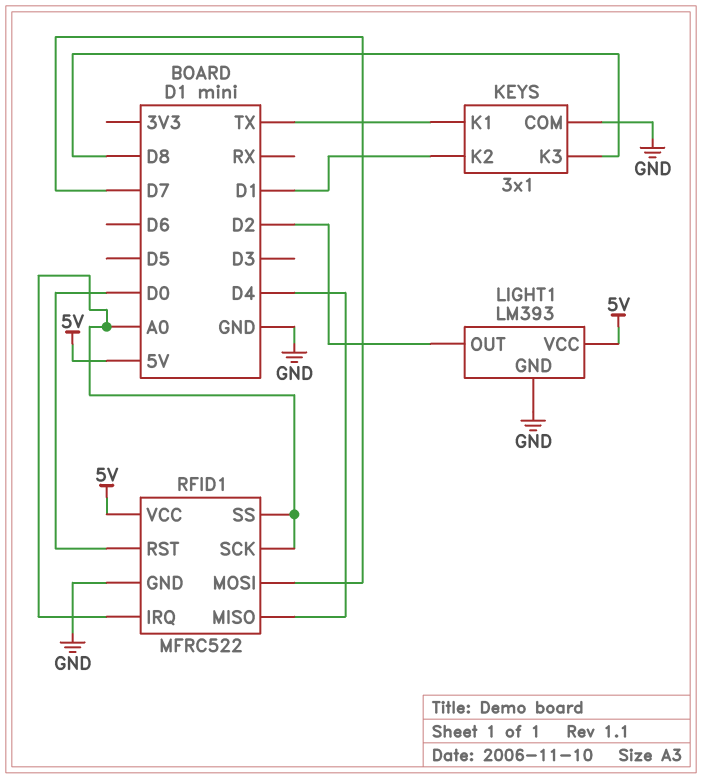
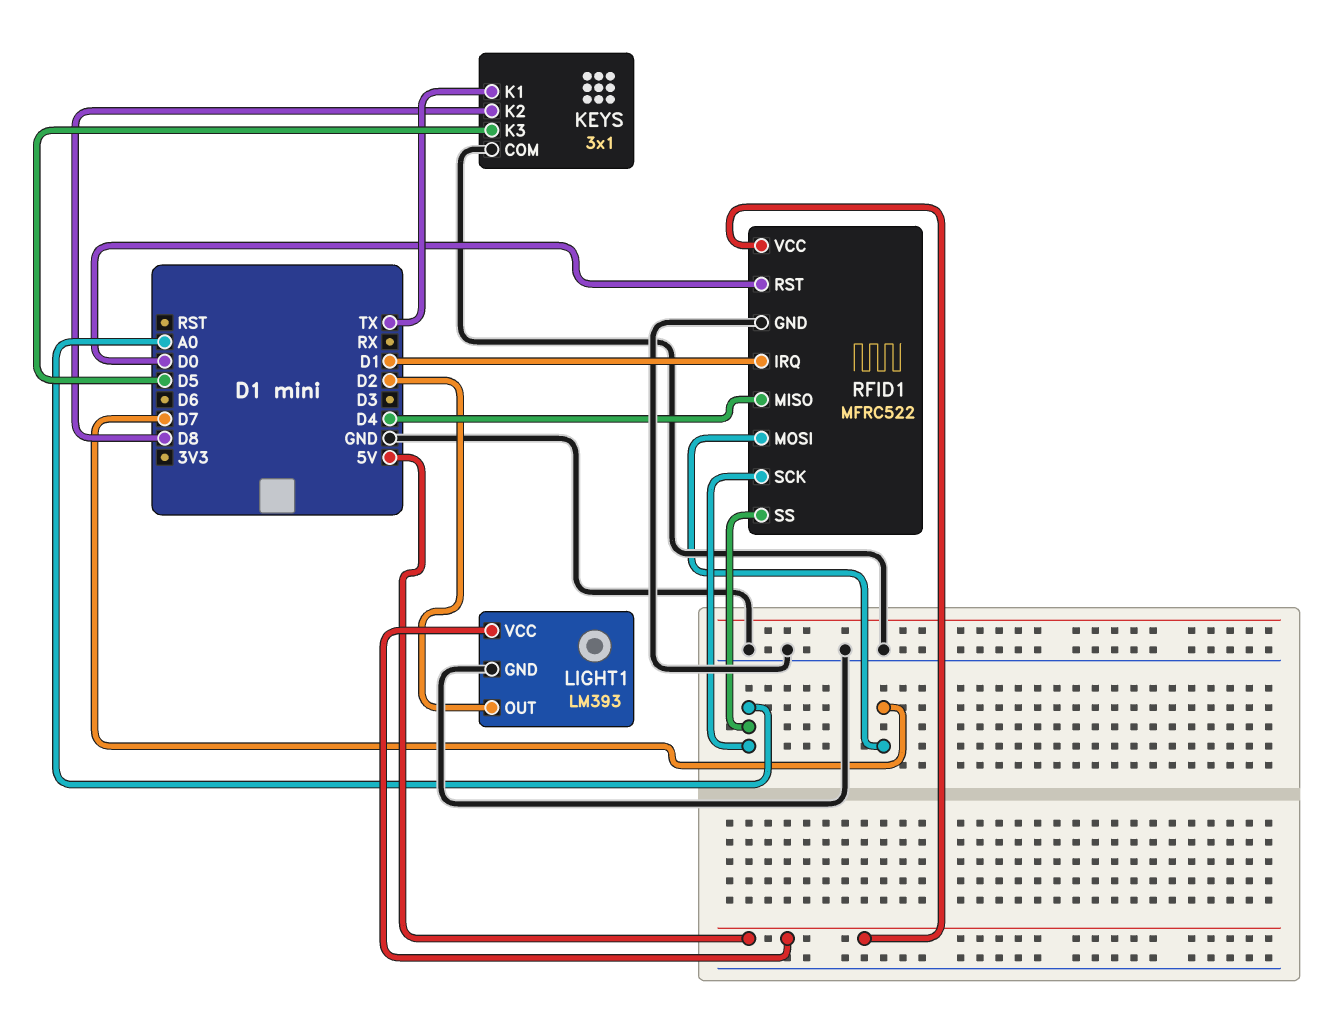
KEYS pin K2: D1 -> D8
KEYS pin K3: D8 -> D5
RFID1 pin IRQ: A0 -> D1

